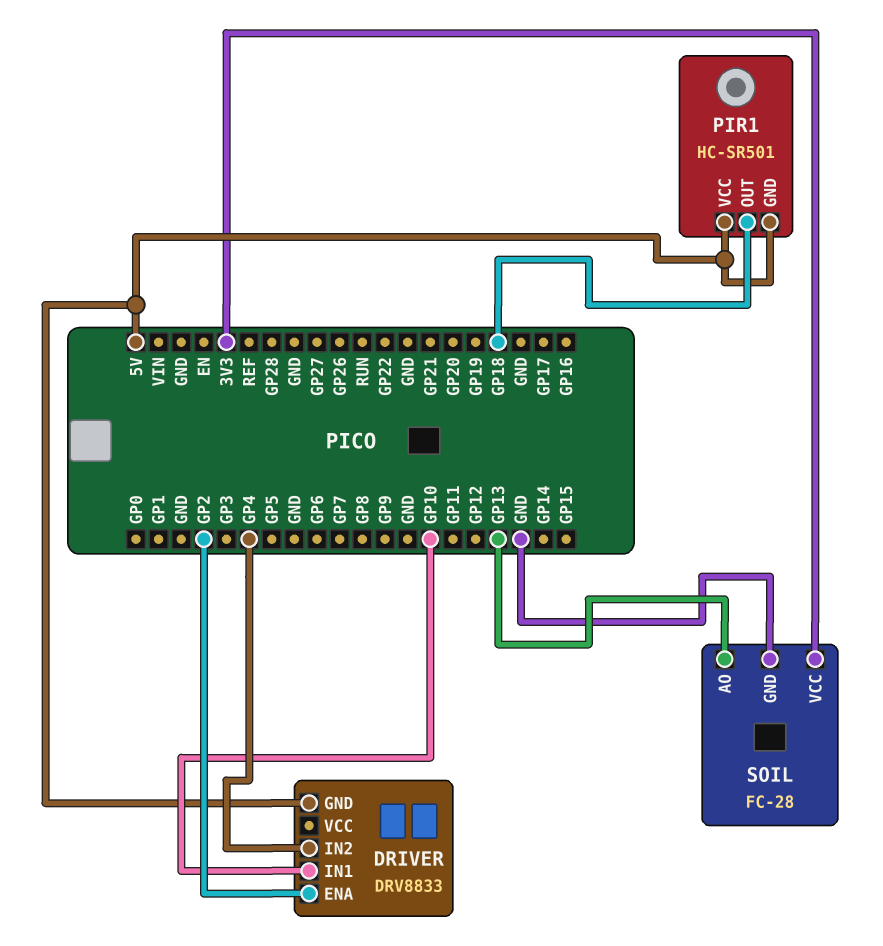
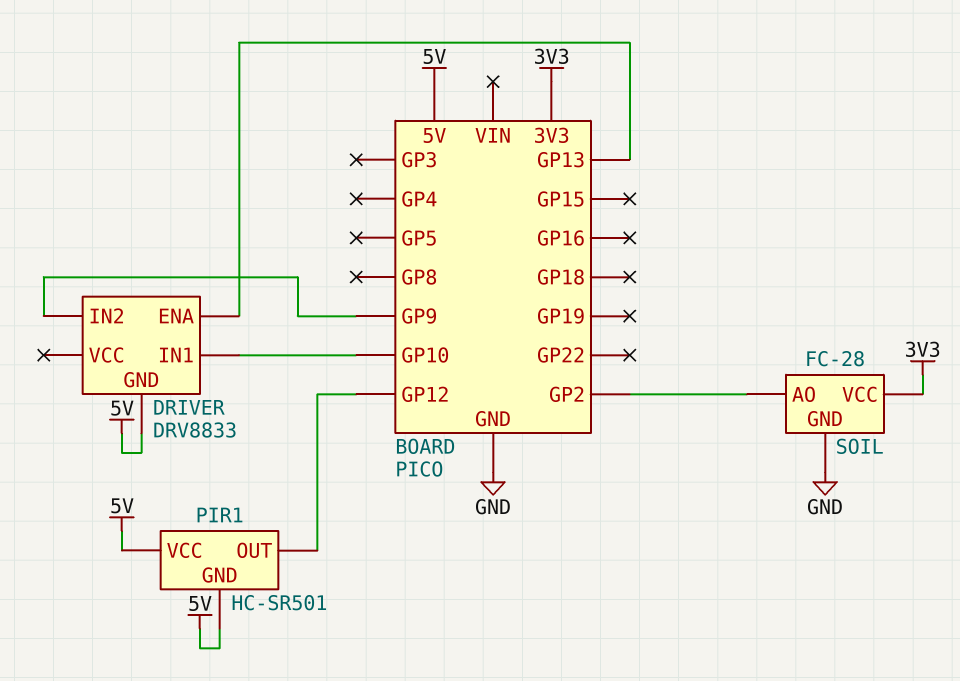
DRIVER pin ENA: GP2 -> GP13
DRIVER pin IN2: GP4 -> GP9
PIR1 pin OUT: GP18 -> GP12
SOIL pin AO: GP13 -> GP2

